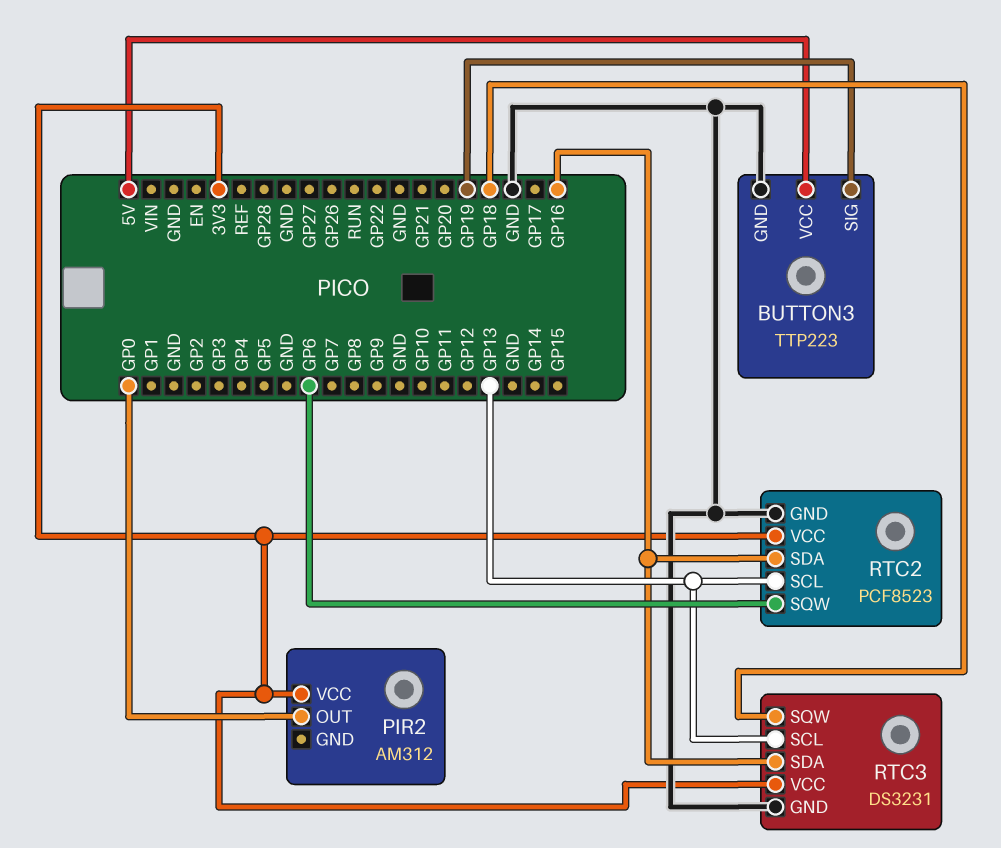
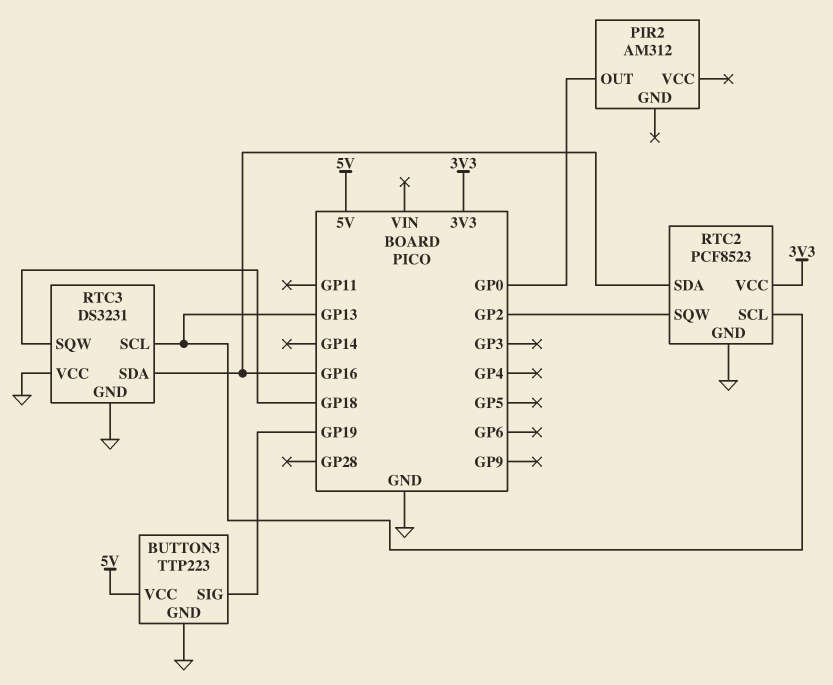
PIR2 pin VCC: 3V3 -> none
RTC2 pin SQW: GP6 -> GP2
RTC3 pin VCC: 3V3 -> GND

